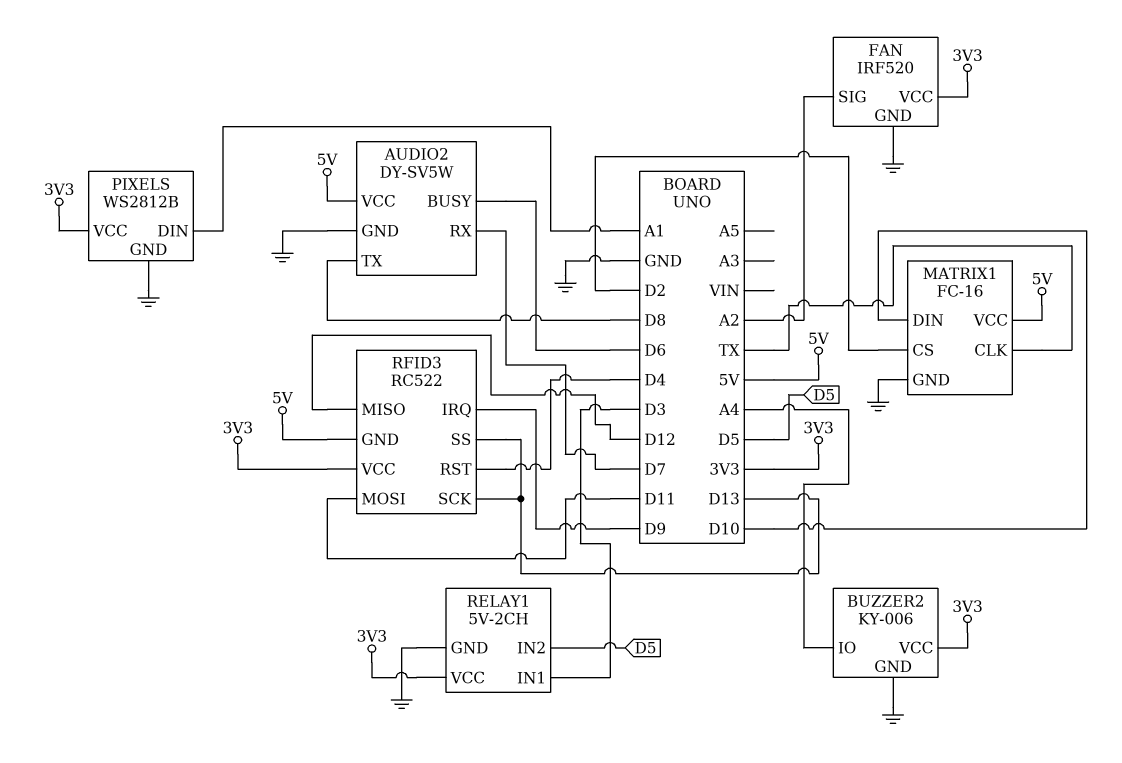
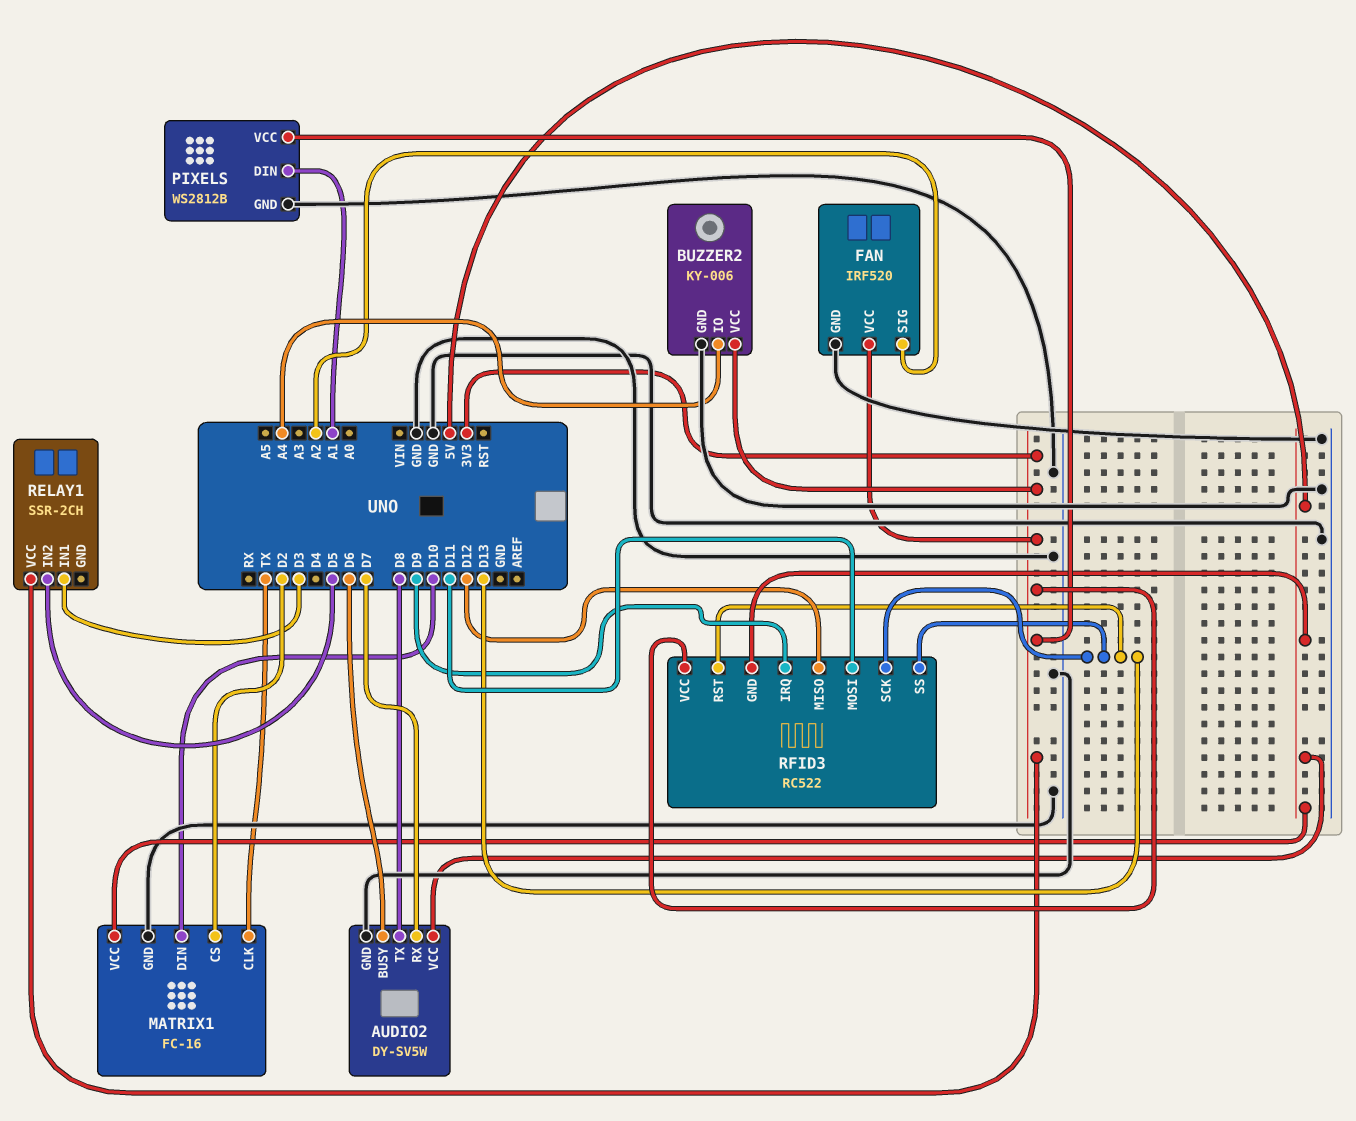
RELAY1: 5V-2CH -> SSR-2CH
RELAY1 pin GND: GND -> none
RFID3 pin RST: D4 -> D13

